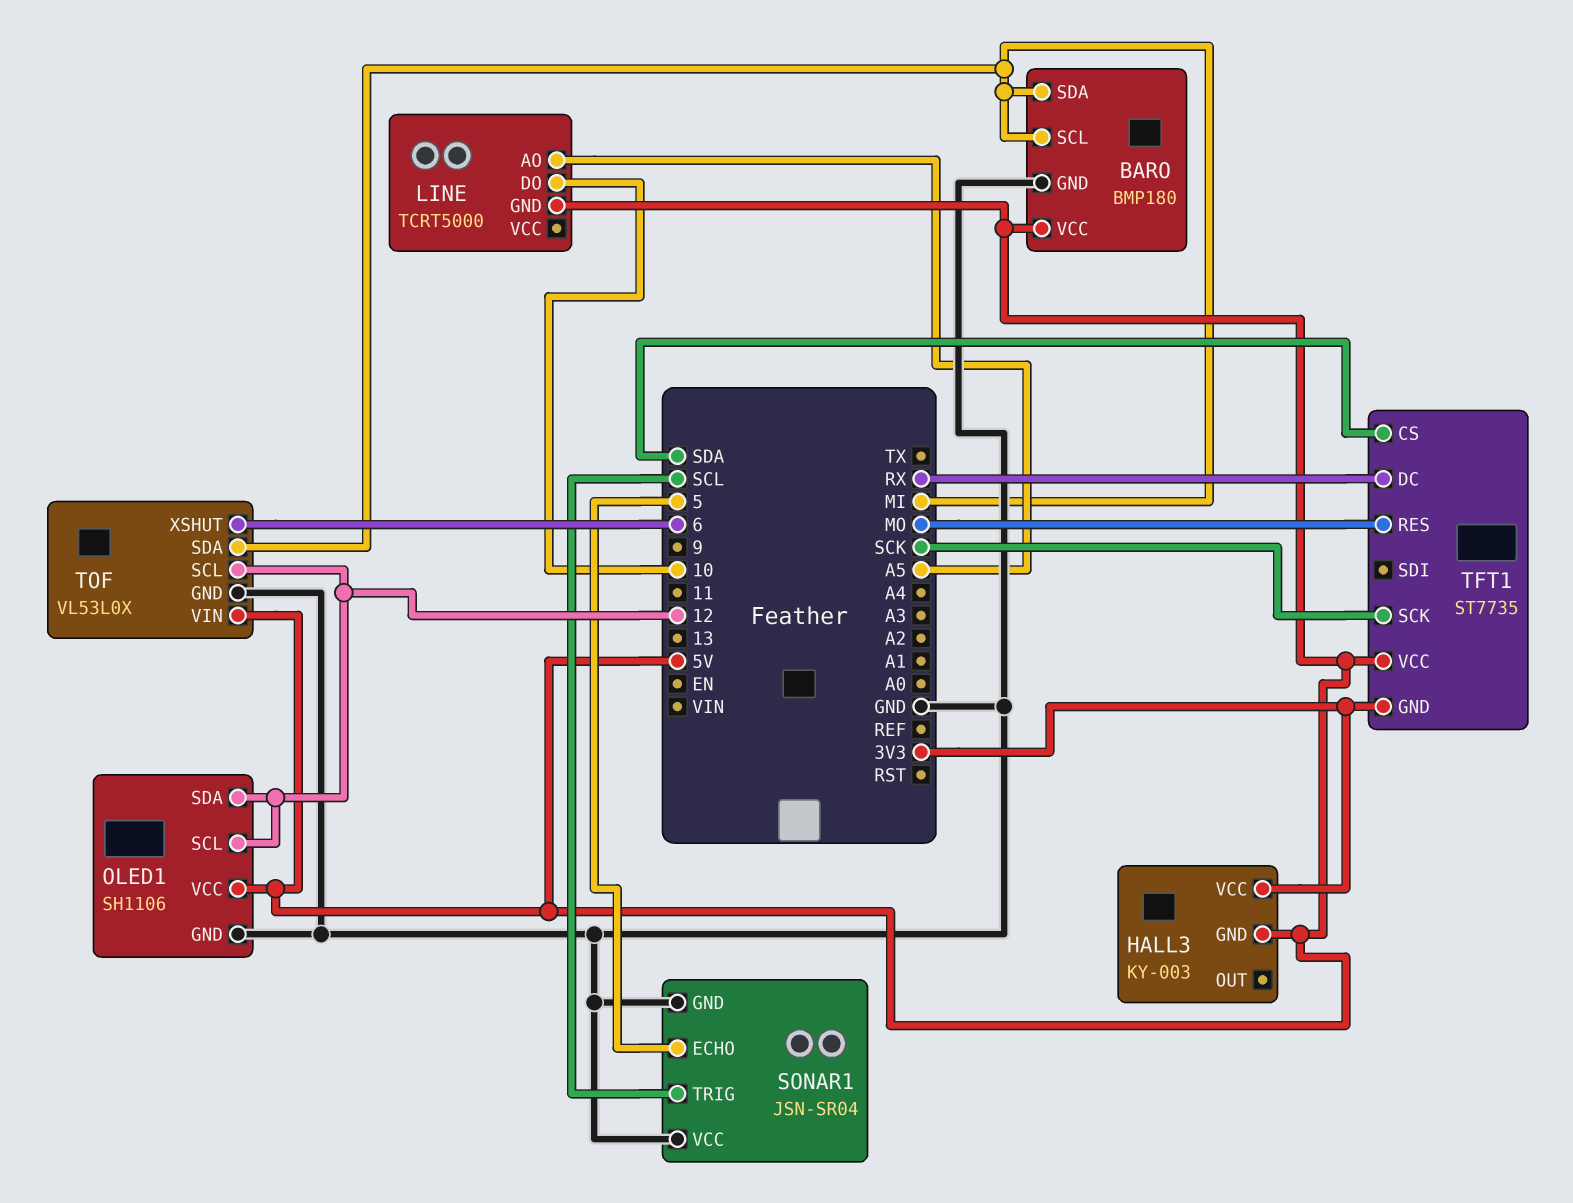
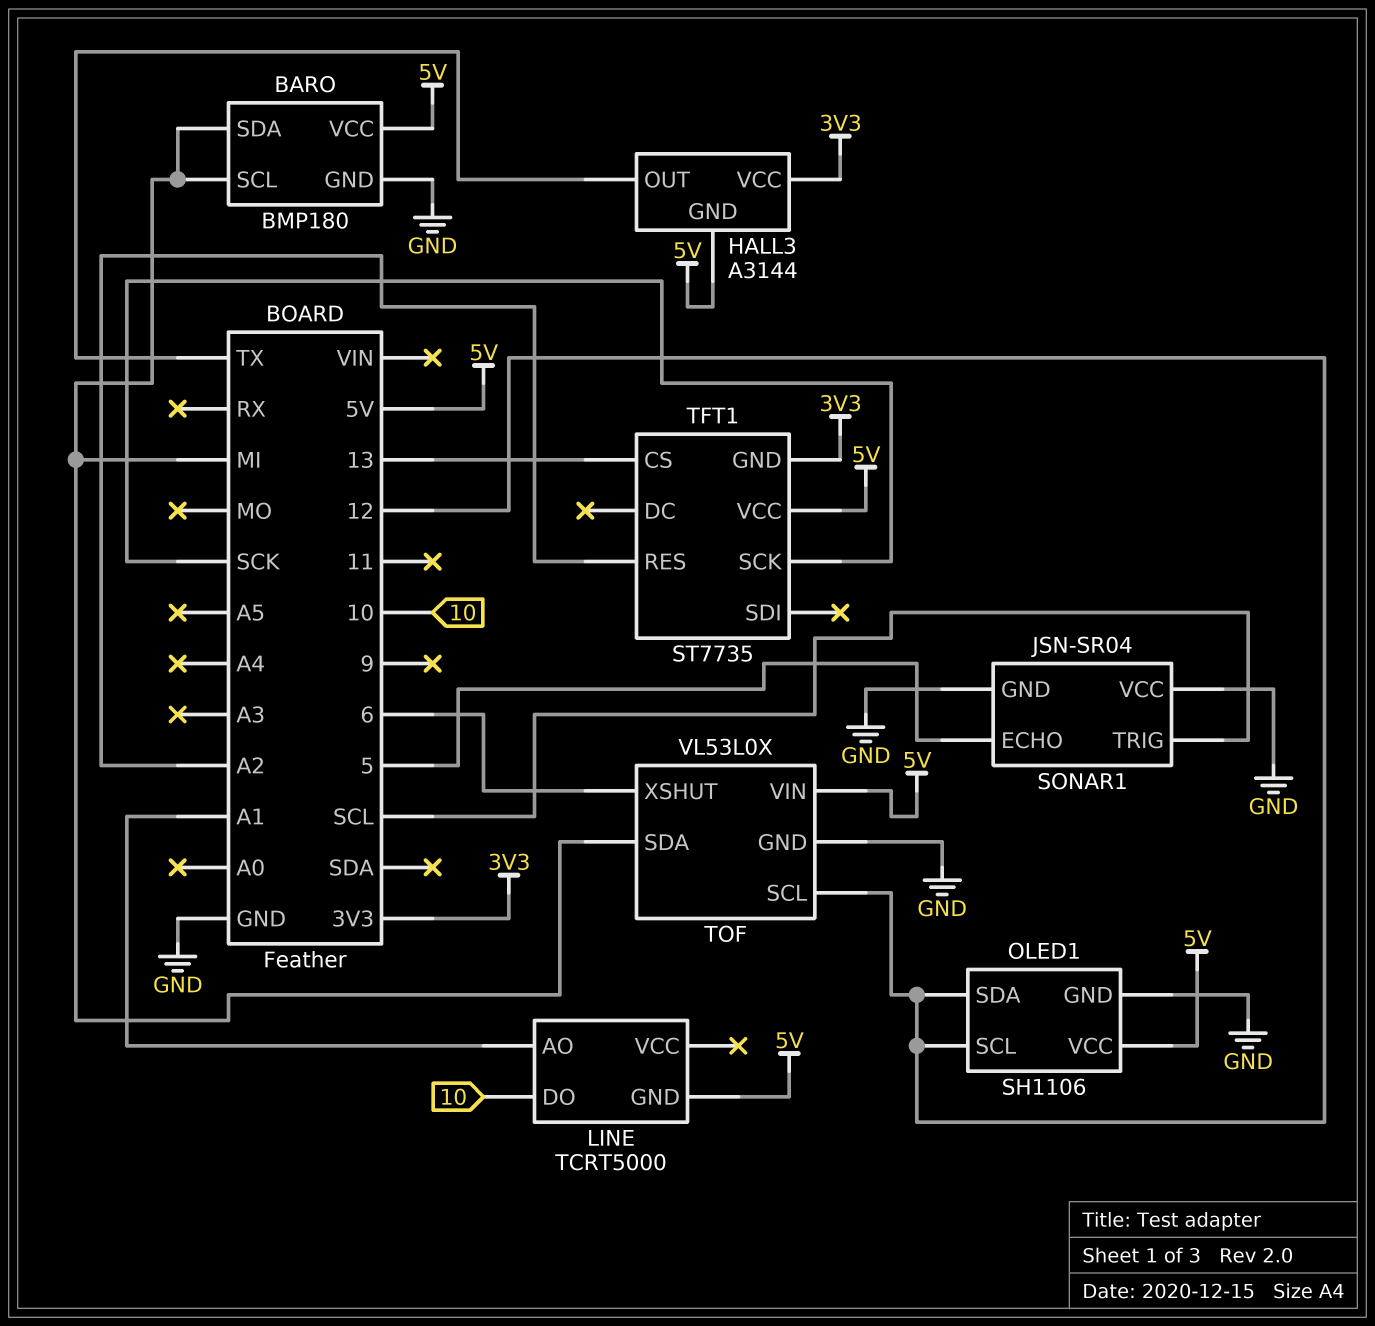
HALL3: KY-003 -> A3144
HALL3 pin OUT: none -> TX
LINE pin AO: A5 -> A1
TFT1 pin CS: SDA -> 13
TFT1 pin DC: RX -> none
TFT1 pin RES: MO -> A2

